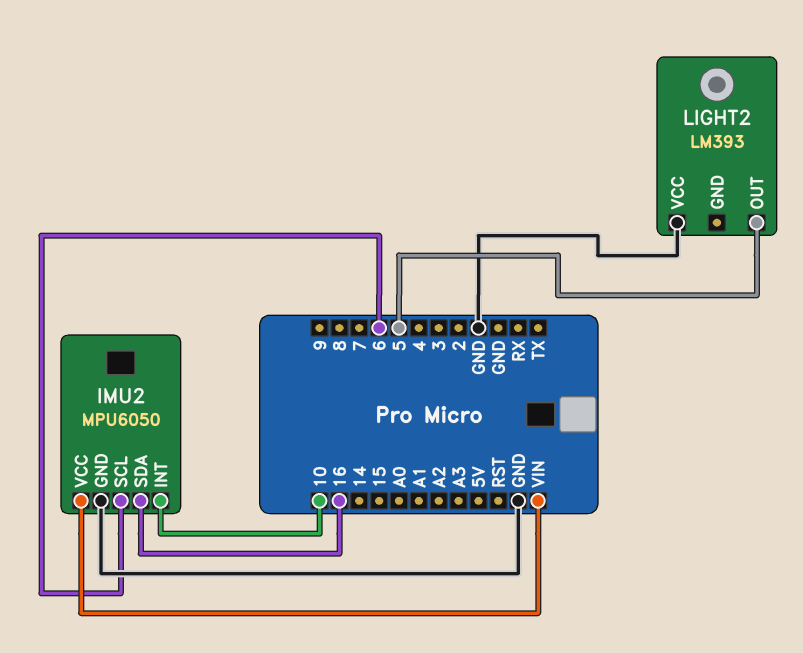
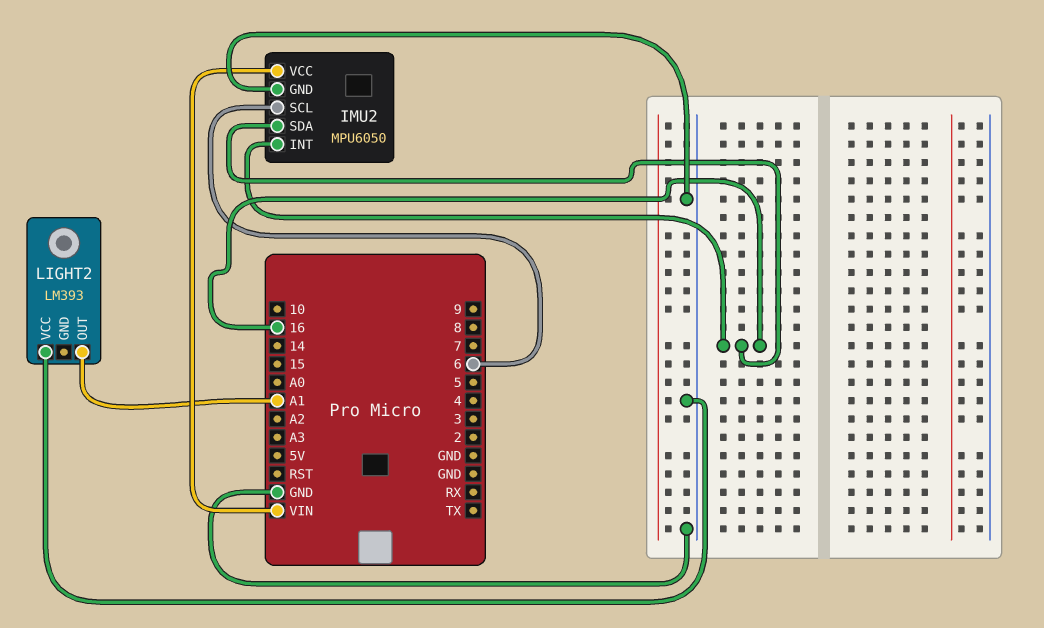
IMU2 pin INT: 10 -> 16
LIGHT2 pin OUT: 5 -> A1

